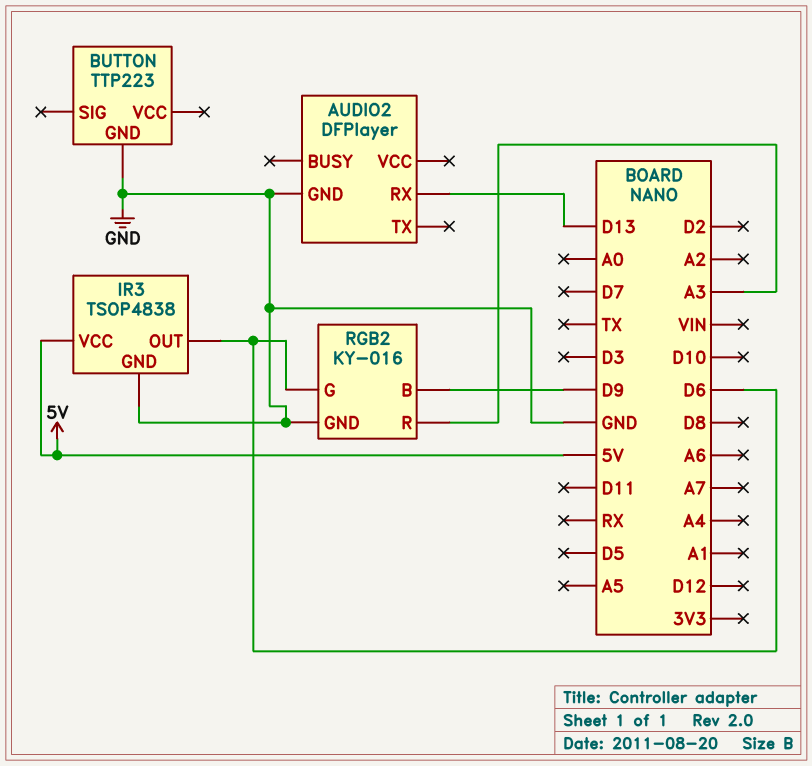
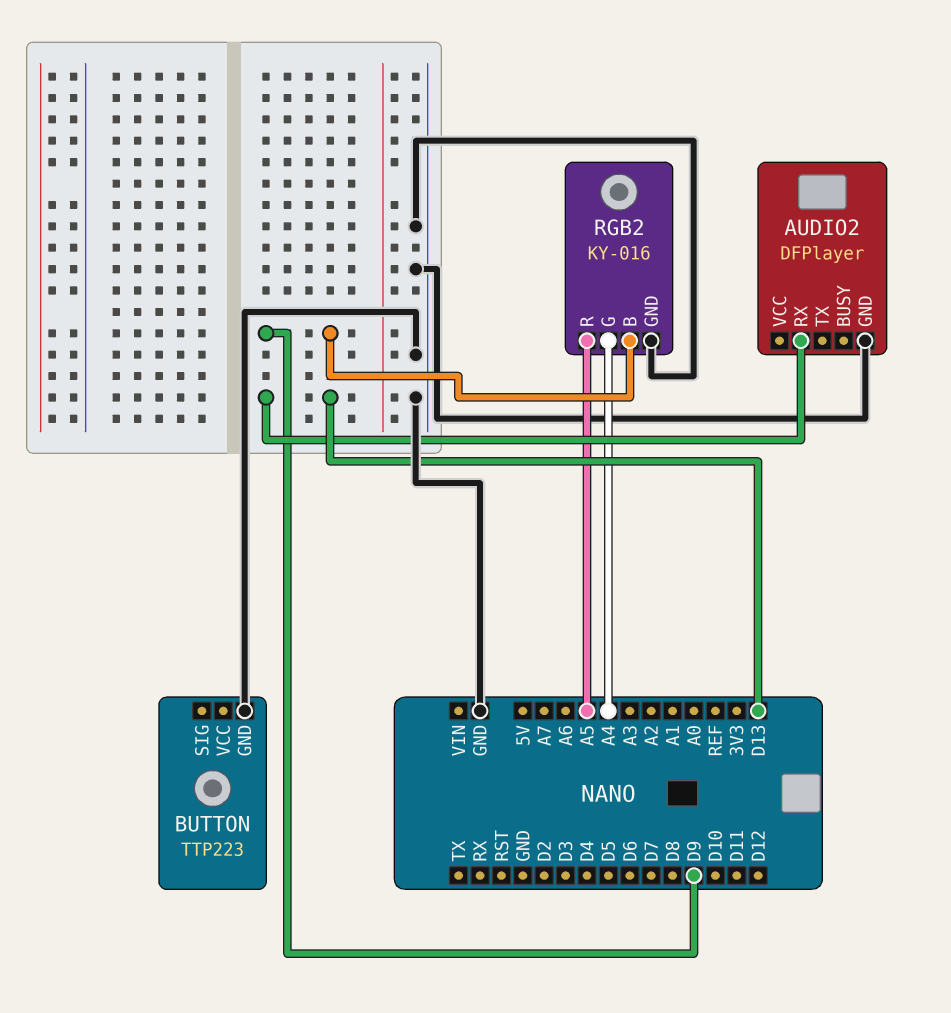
IR3: TSOP4838 -> none
IR3 pin GND: GND -> none
IR3 pin OUT: D6 -> none
IR3 pin VCC: 5V -> none
RGB2 pin G: D6 -> A4
RGB2 pin R: A3 -> A5

